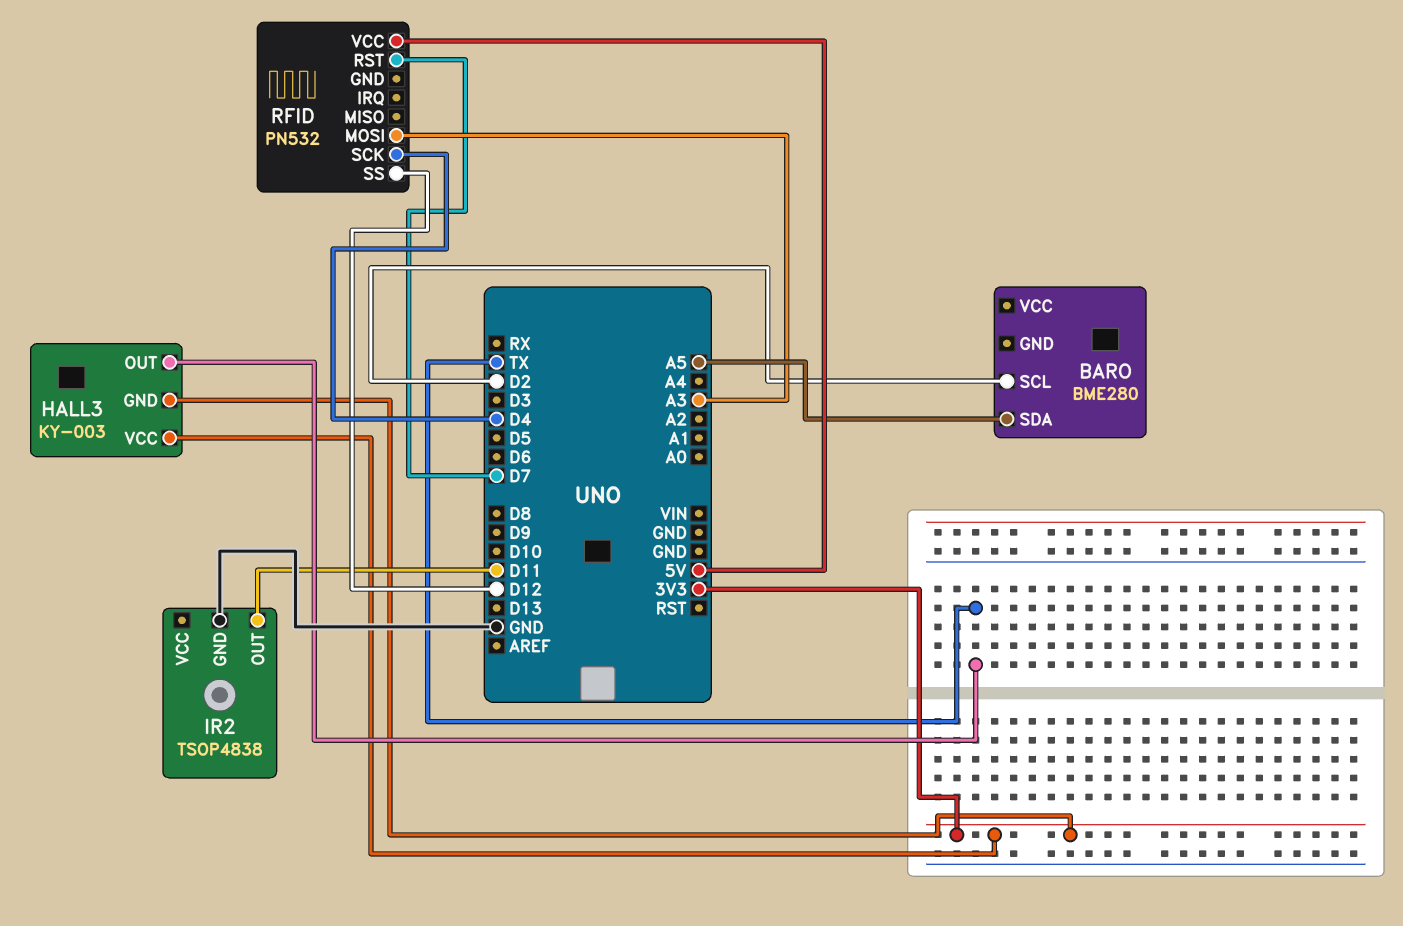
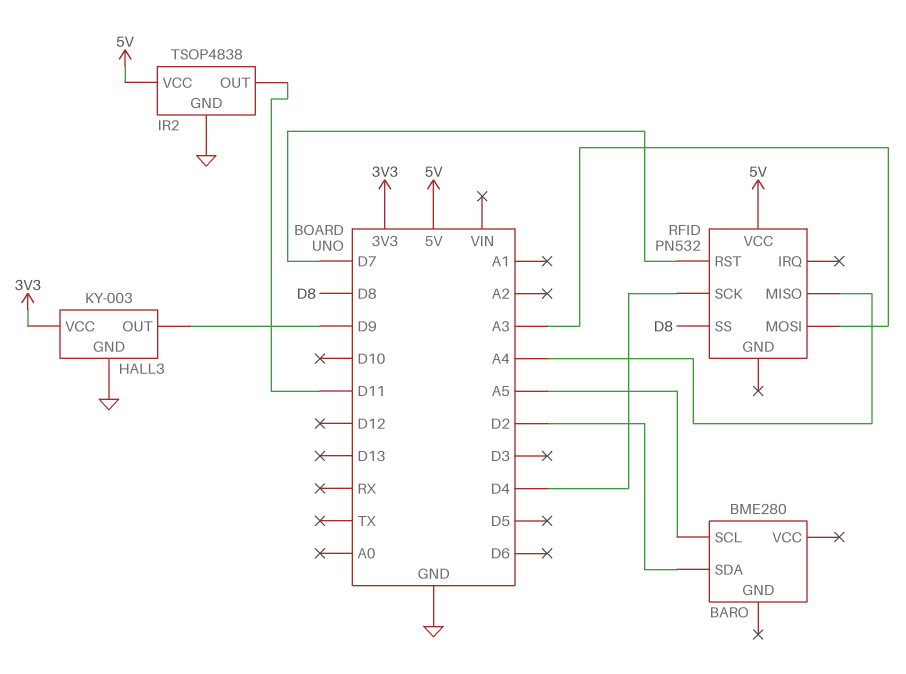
BARO pin SCL: D2 -> A5
BARO pin SDA: A5 -> D2
HALL3 pin GND: 3V3 -> GND
HALL3 pin OUT: TX -> D9
IR2 pin VCC: none -> 5V
RFID pin MISO: none -> A4
RFID pin SS: D12 -> D8

